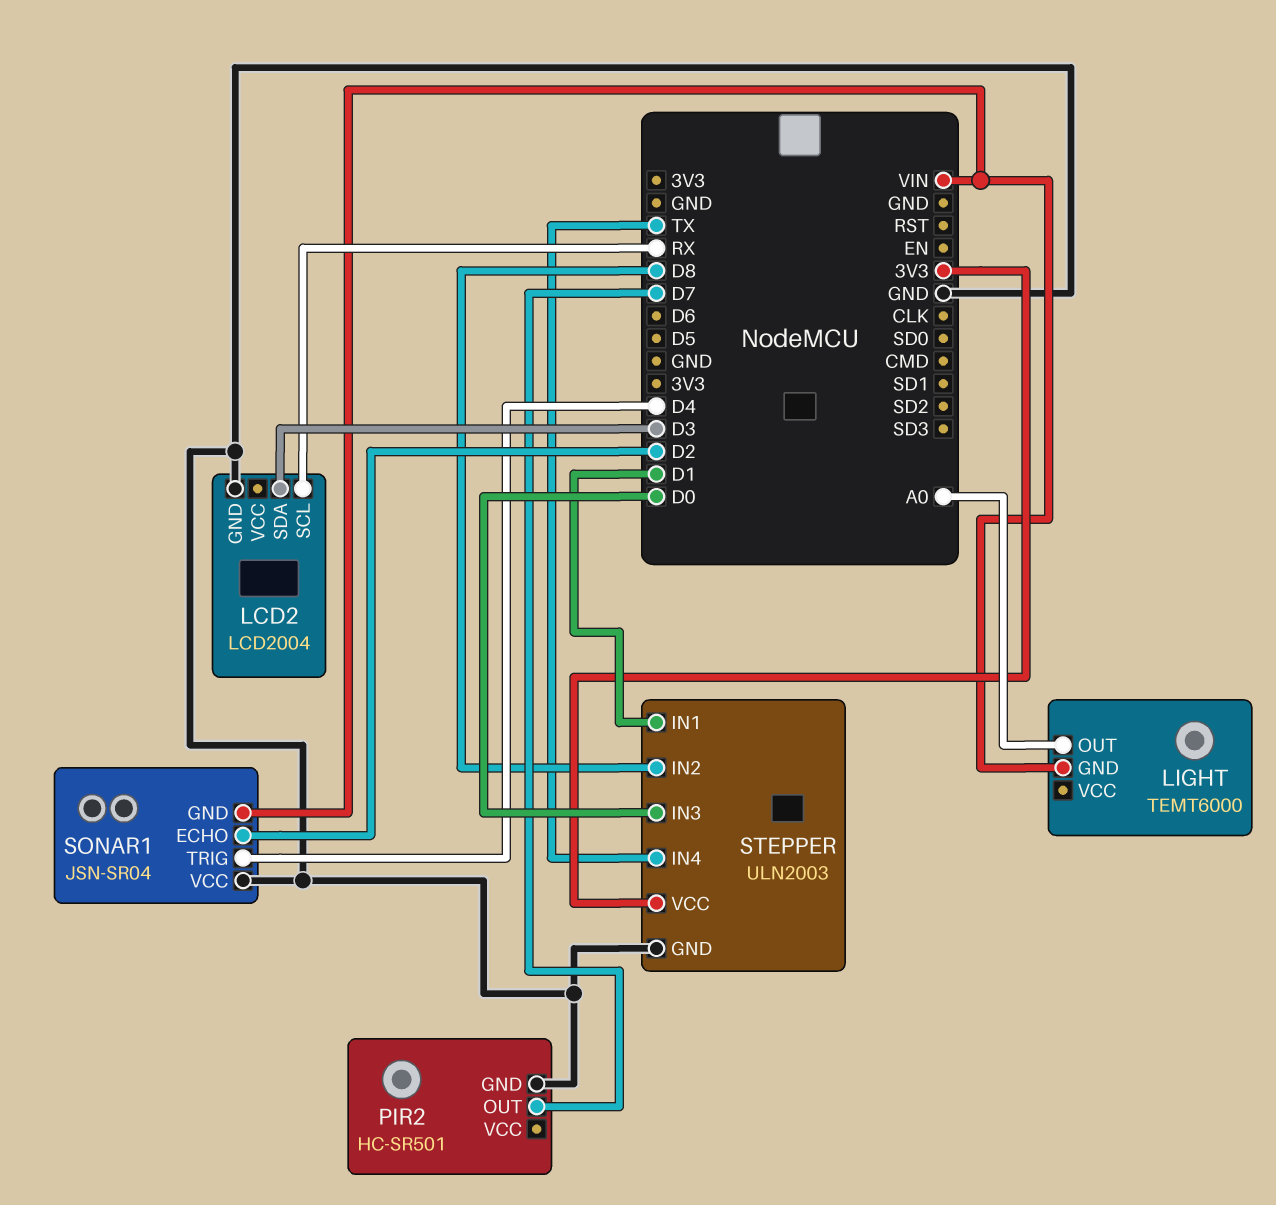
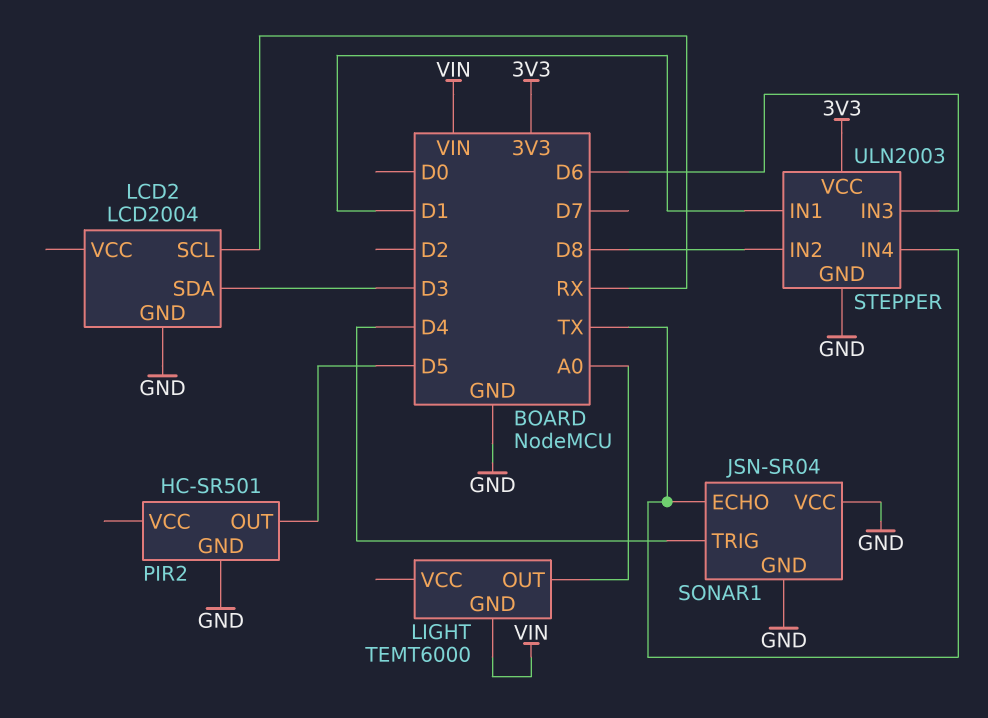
PIR2 pin OUT: D7 -> D5
SONAR1 pin ECHO: D2 -> TX
SONAR1 pin GND: VIN -> GND
STEPPER pin IN3: D0 -> D6

